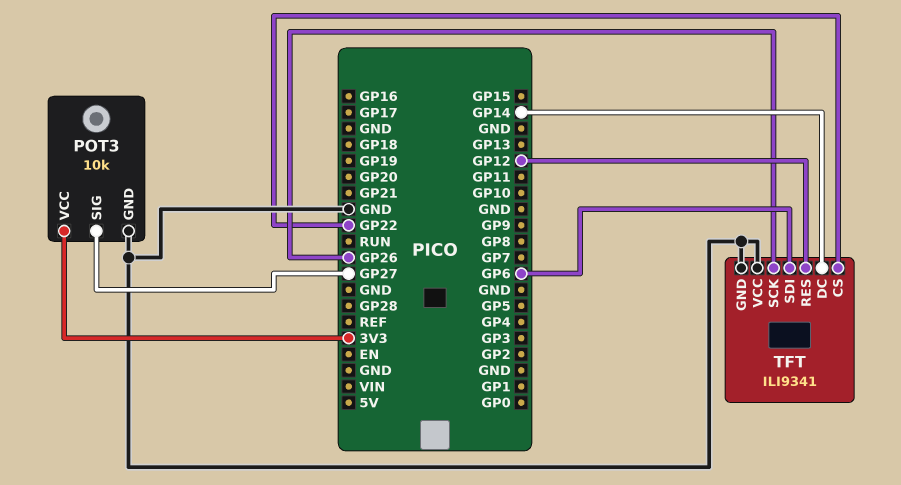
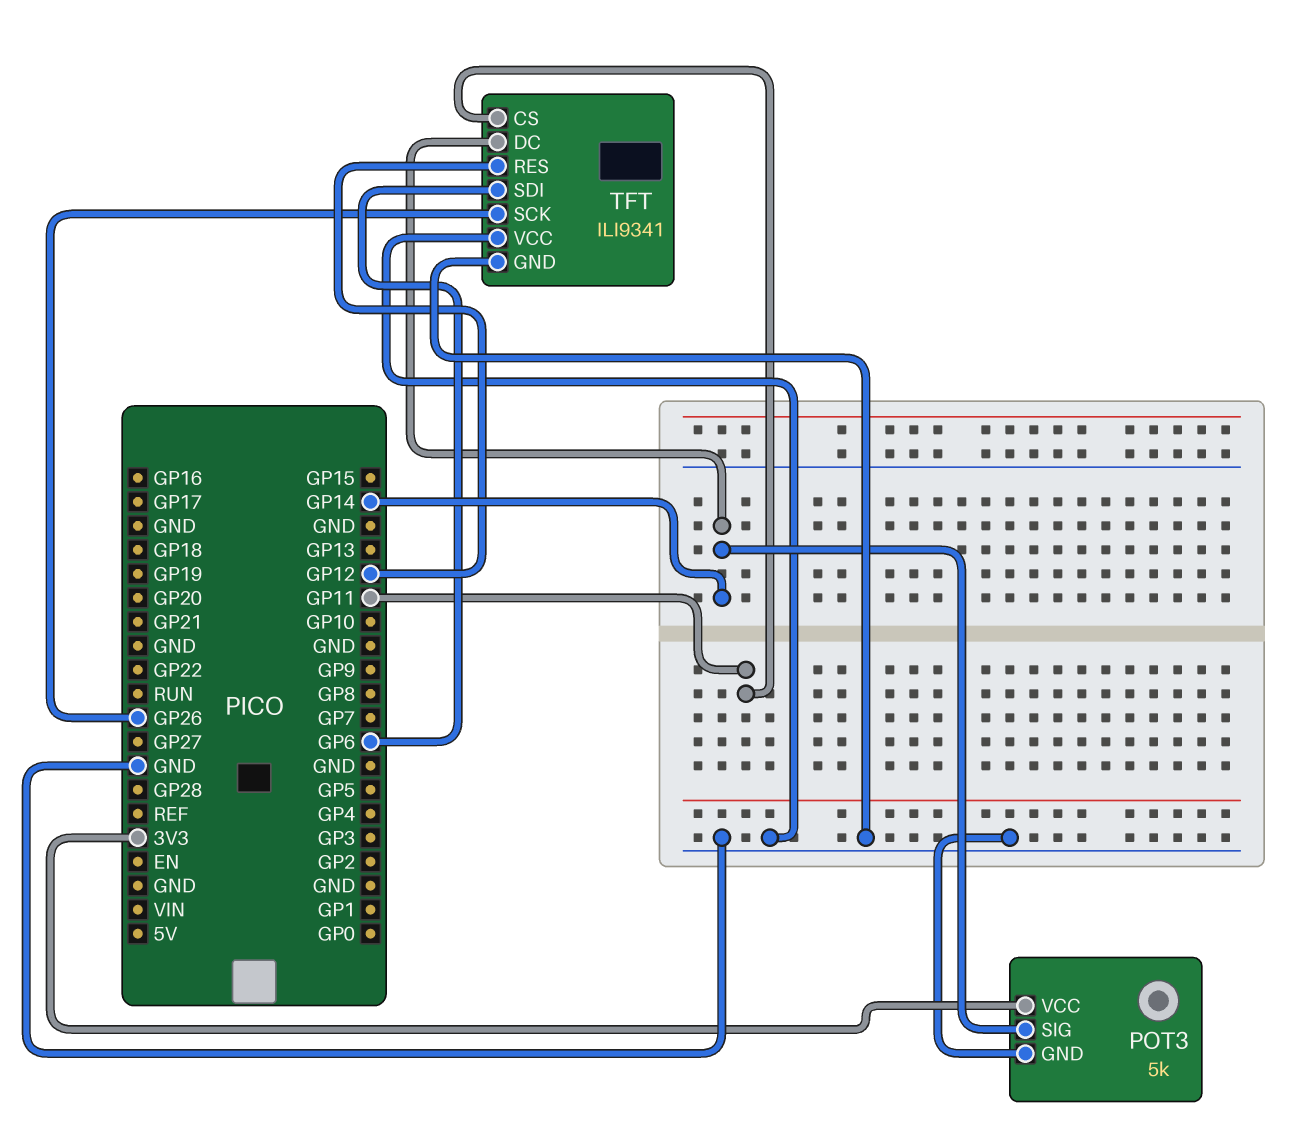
POT3: 10k -> 5k
POT3 pin SIG: GP27 -> GP14
TFT pin CS: GP22 -> GP11

